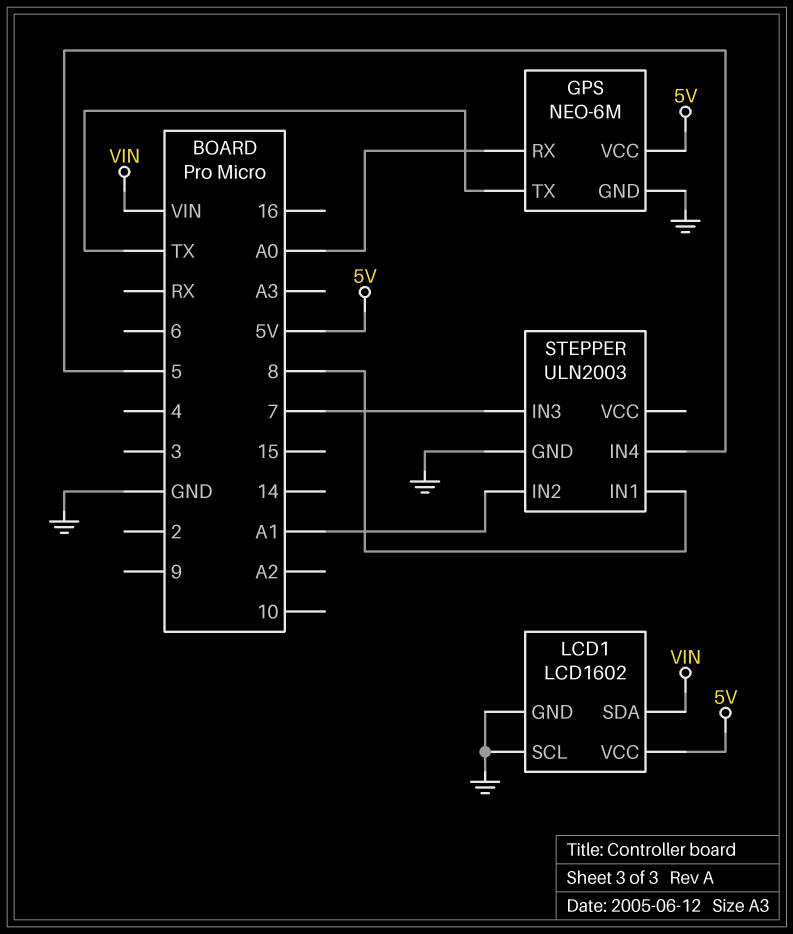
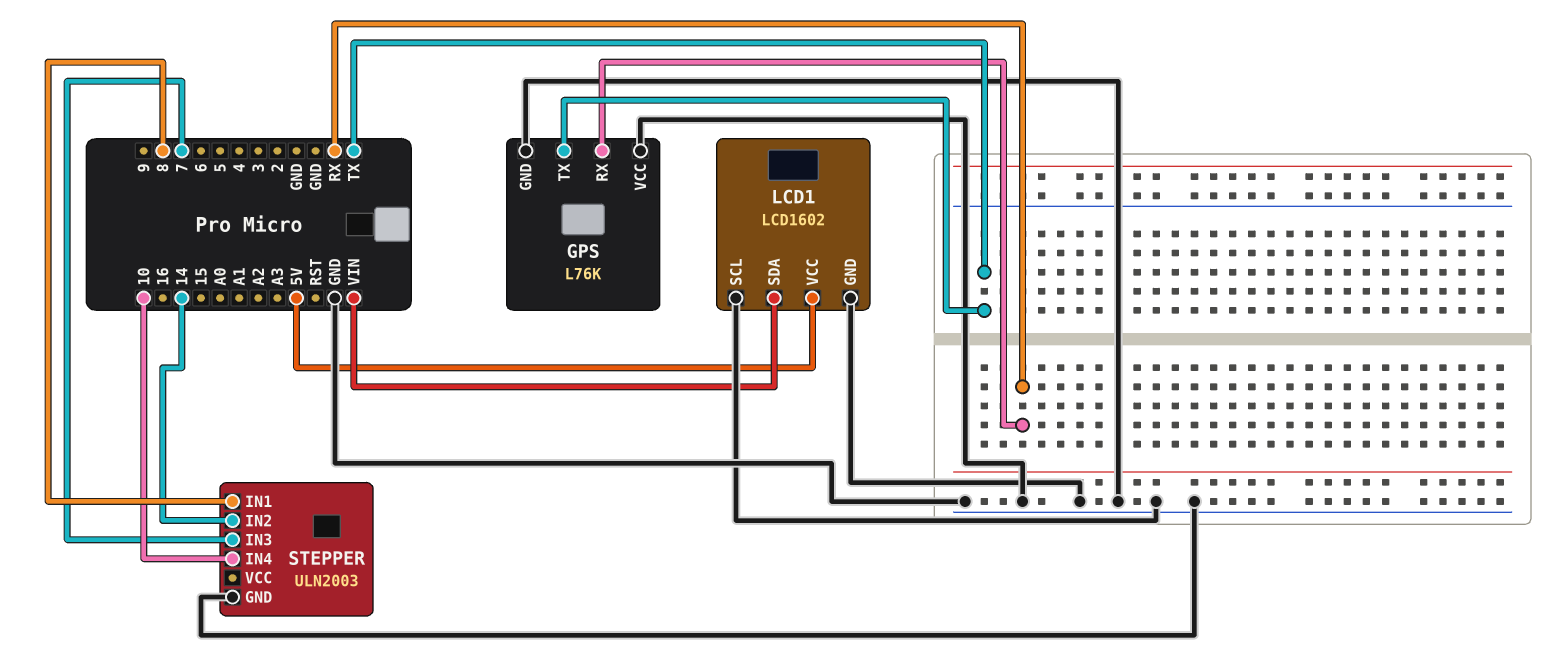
GPS: NEO-6M -> L76K
GPS pin RX: A0 -> RX
GPS pin VCC: 5V -> GND
STEPPER pin IN2: A1 -> 14
STEPPER pin IN4: 5 -> 10

